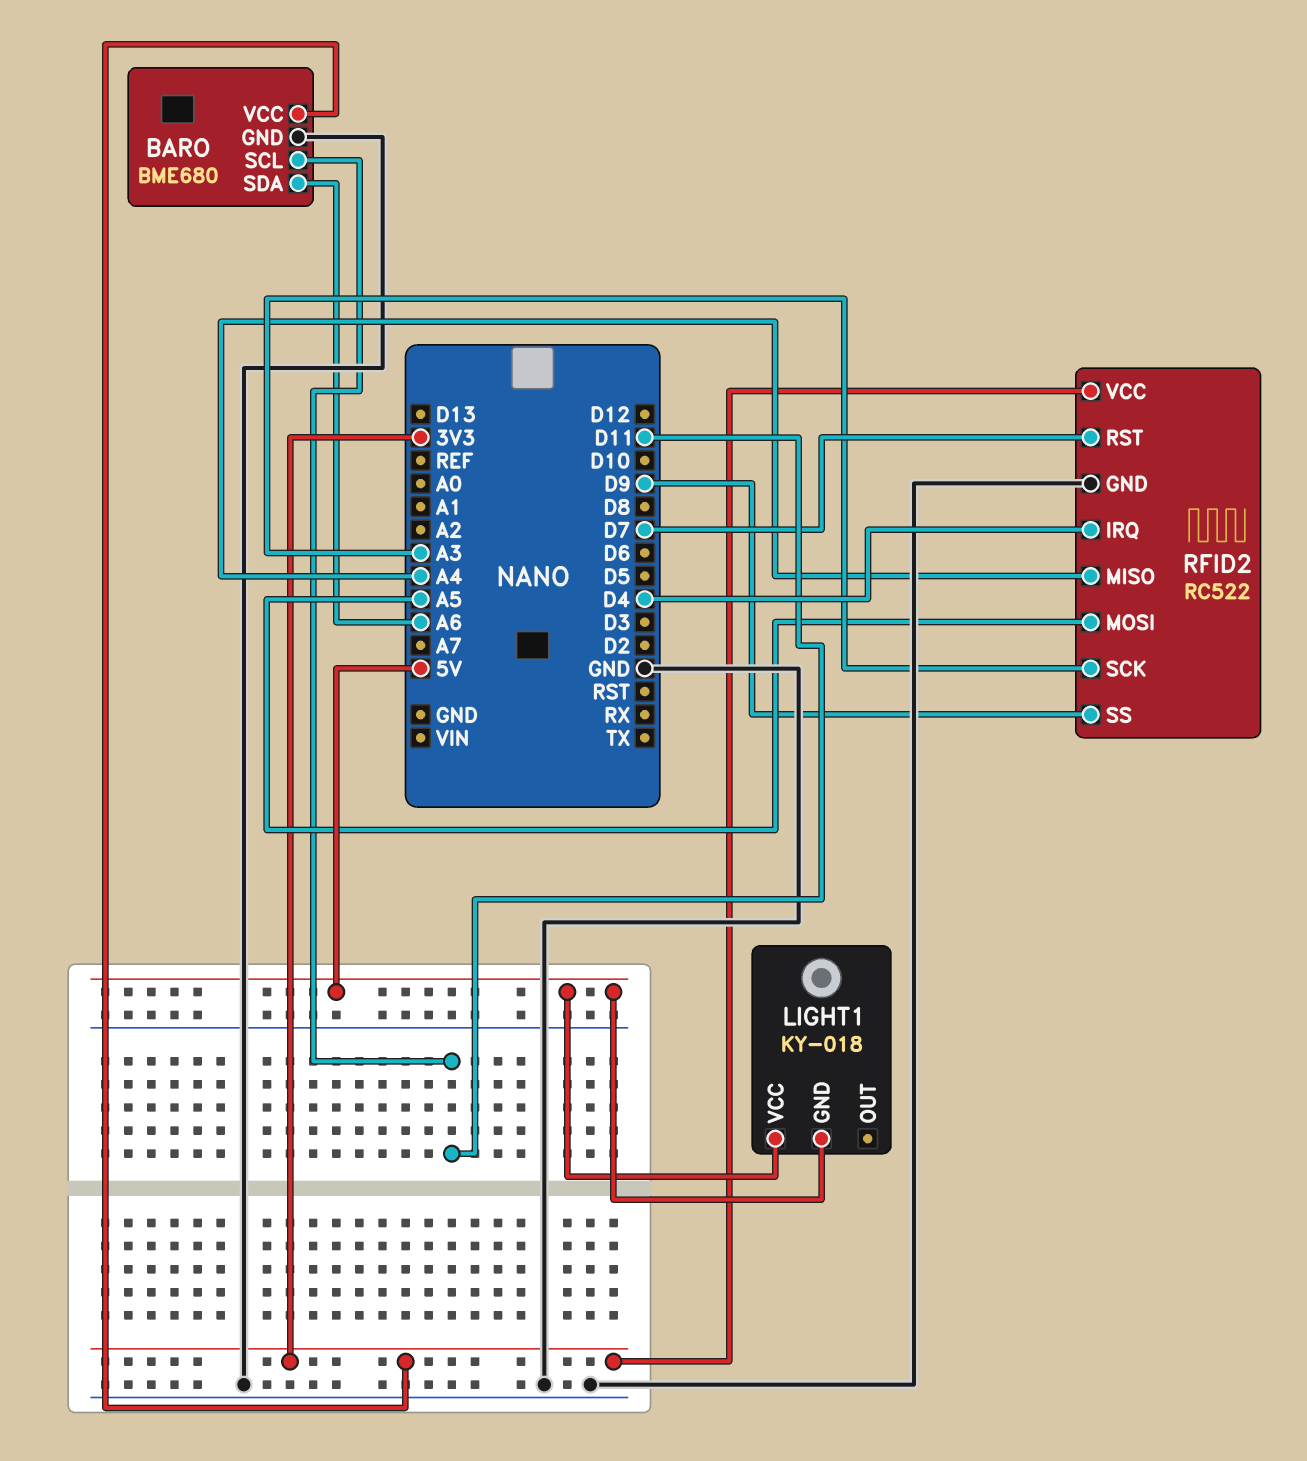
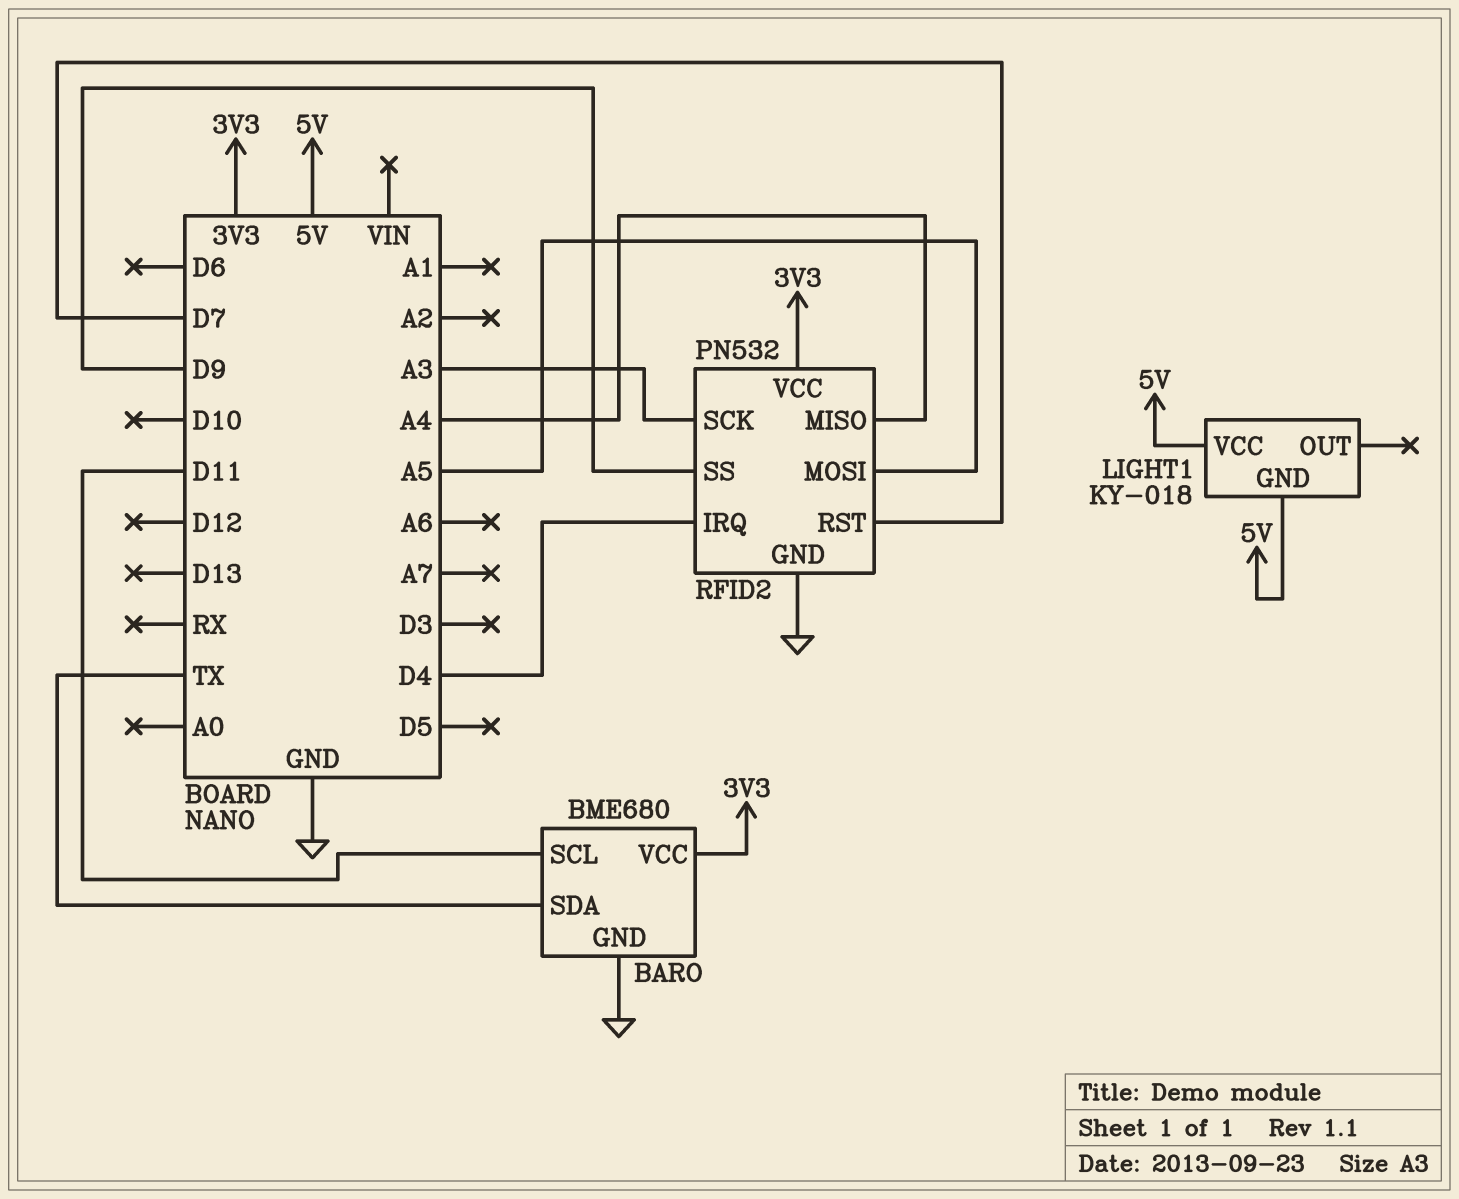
BARO pin SDA: A6 -> TX
RFID2: RC522 -> PN532

